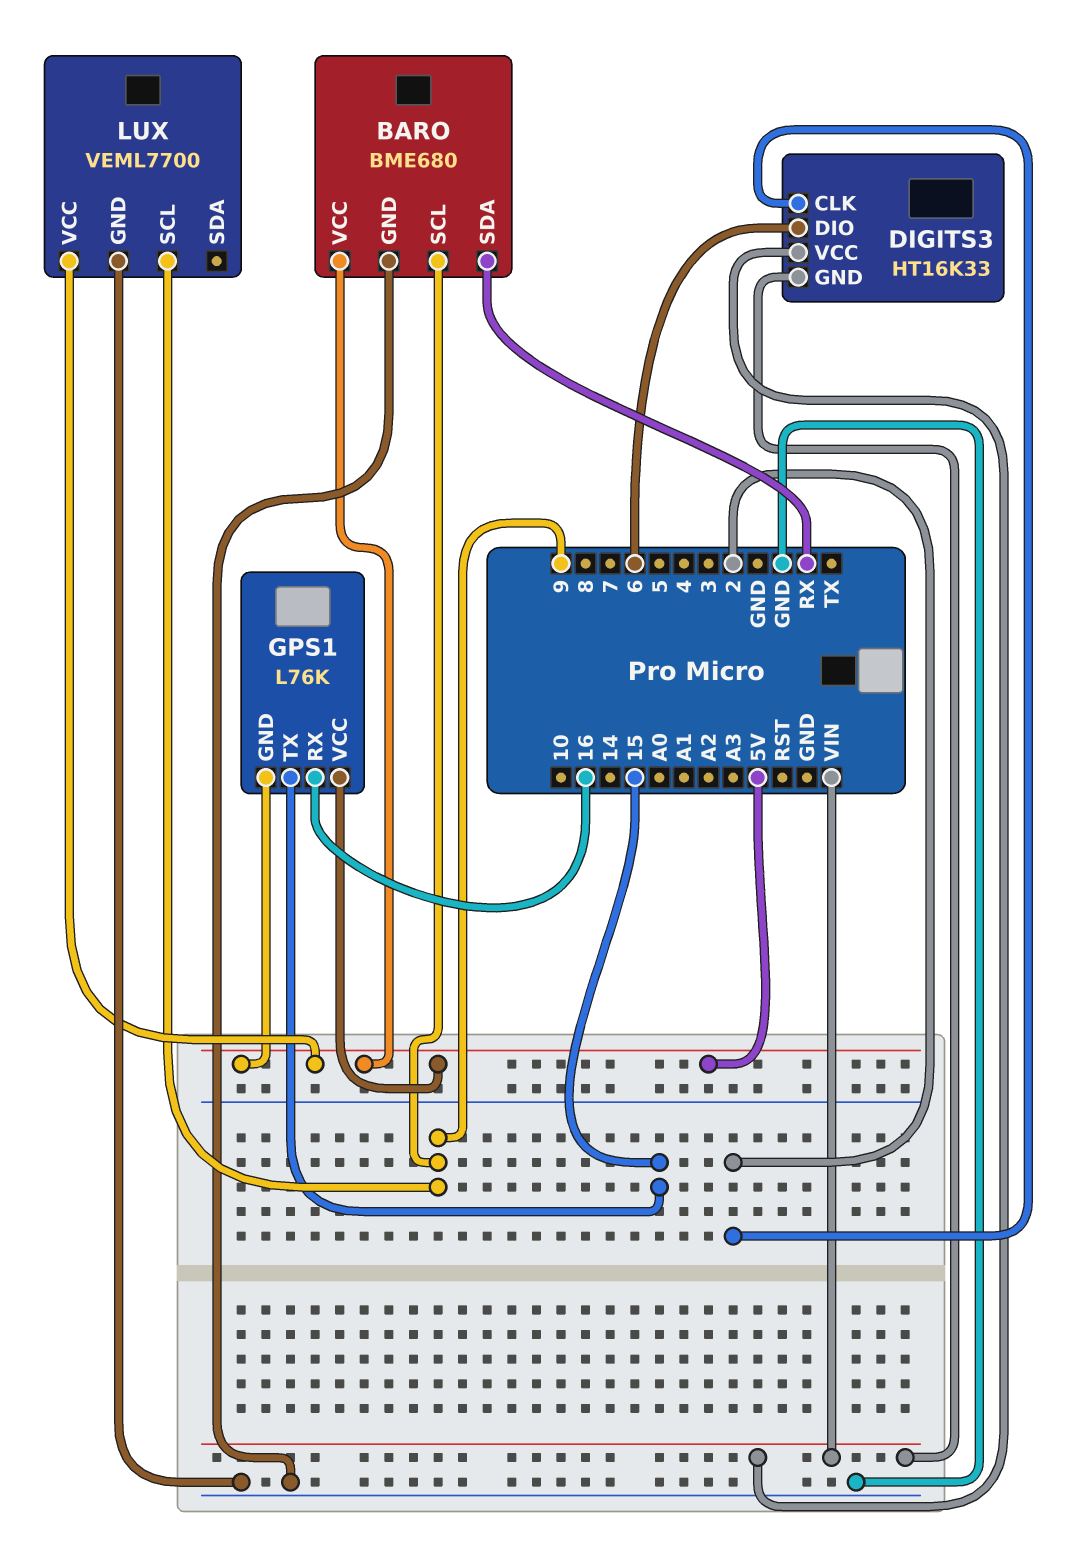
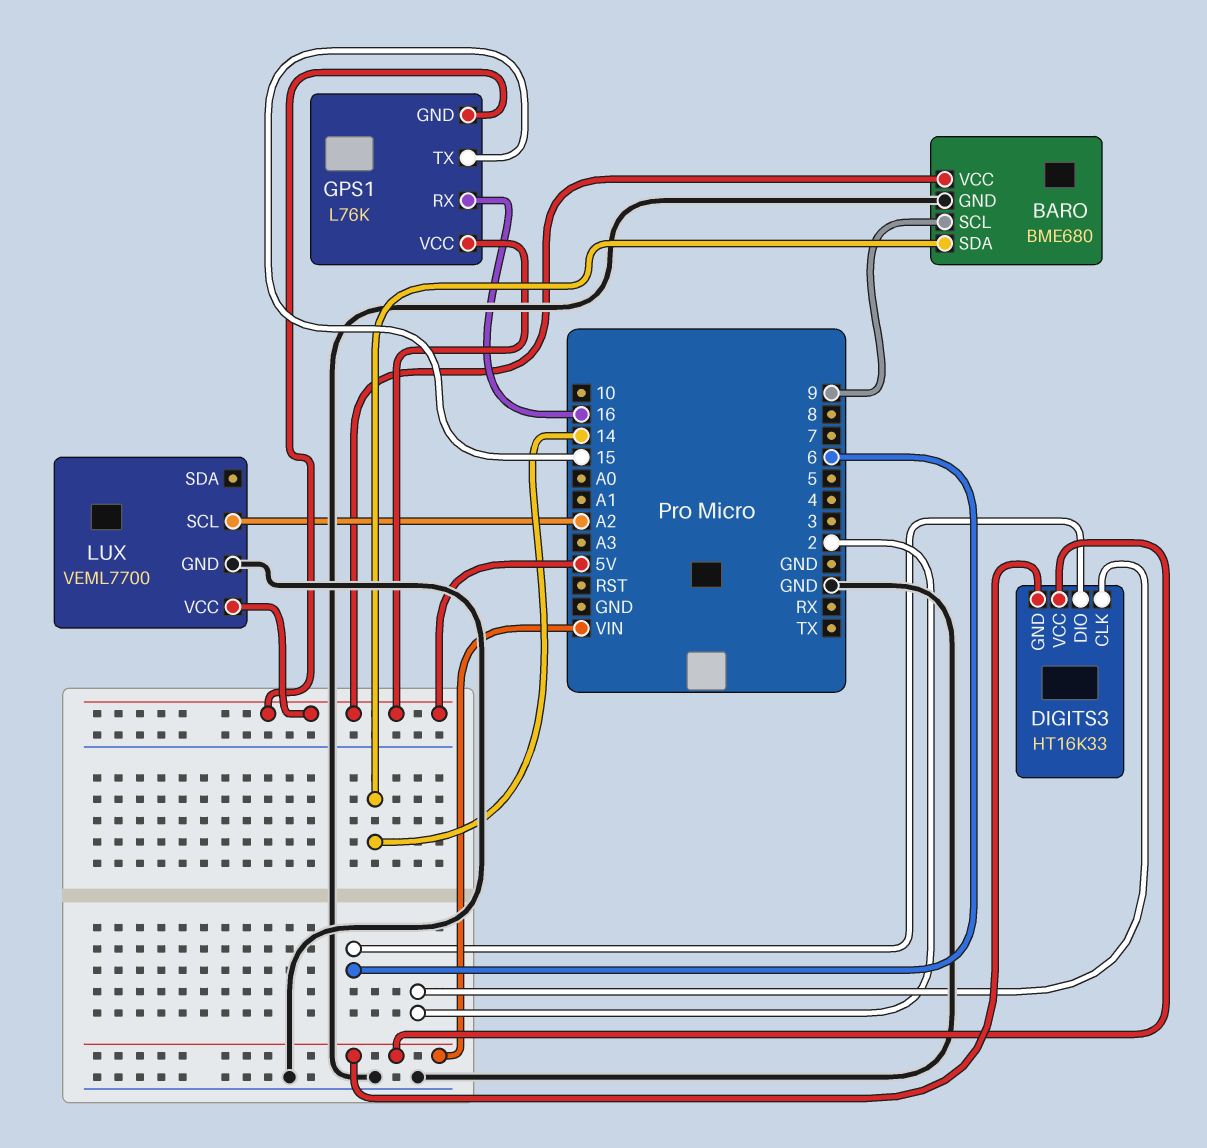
BARO pin SDA: RX -> 14
LUX pin SCL: 9 -> A2

